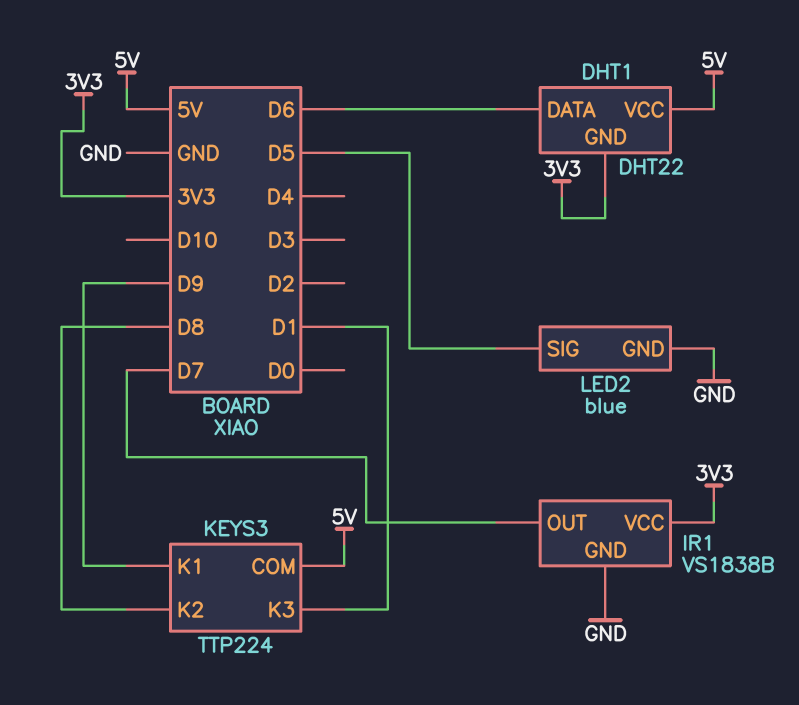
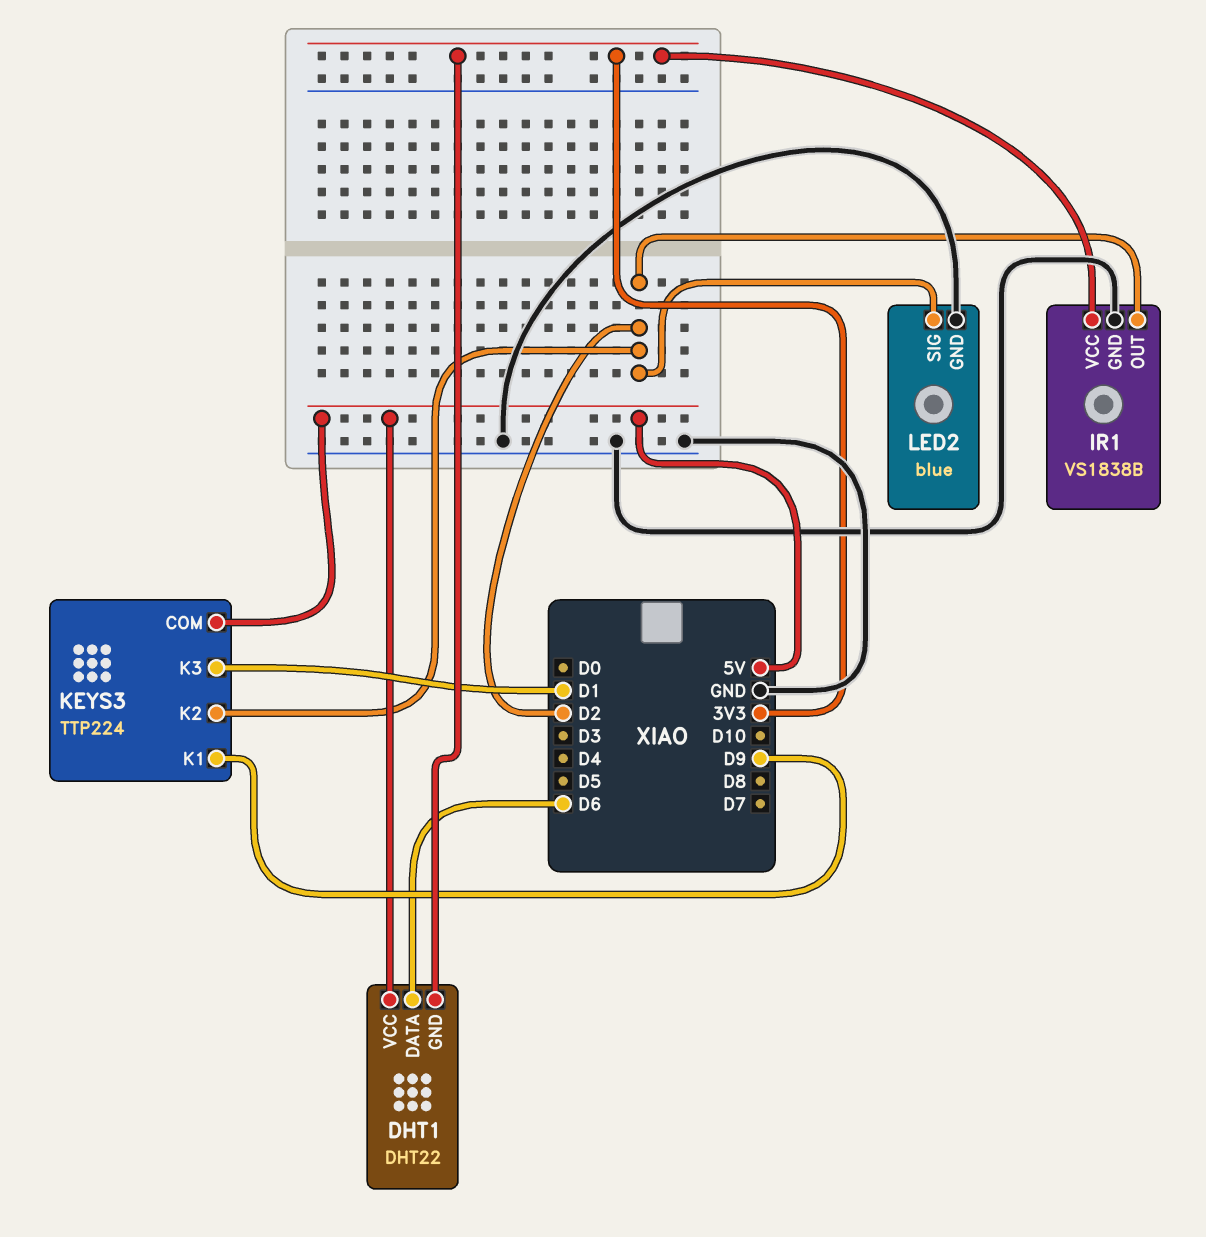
IR1 pin OUT: D7 -> D2
KEYS3 pin K2: D8 -> D2
LED2 pin SIG: D5 -> D2

